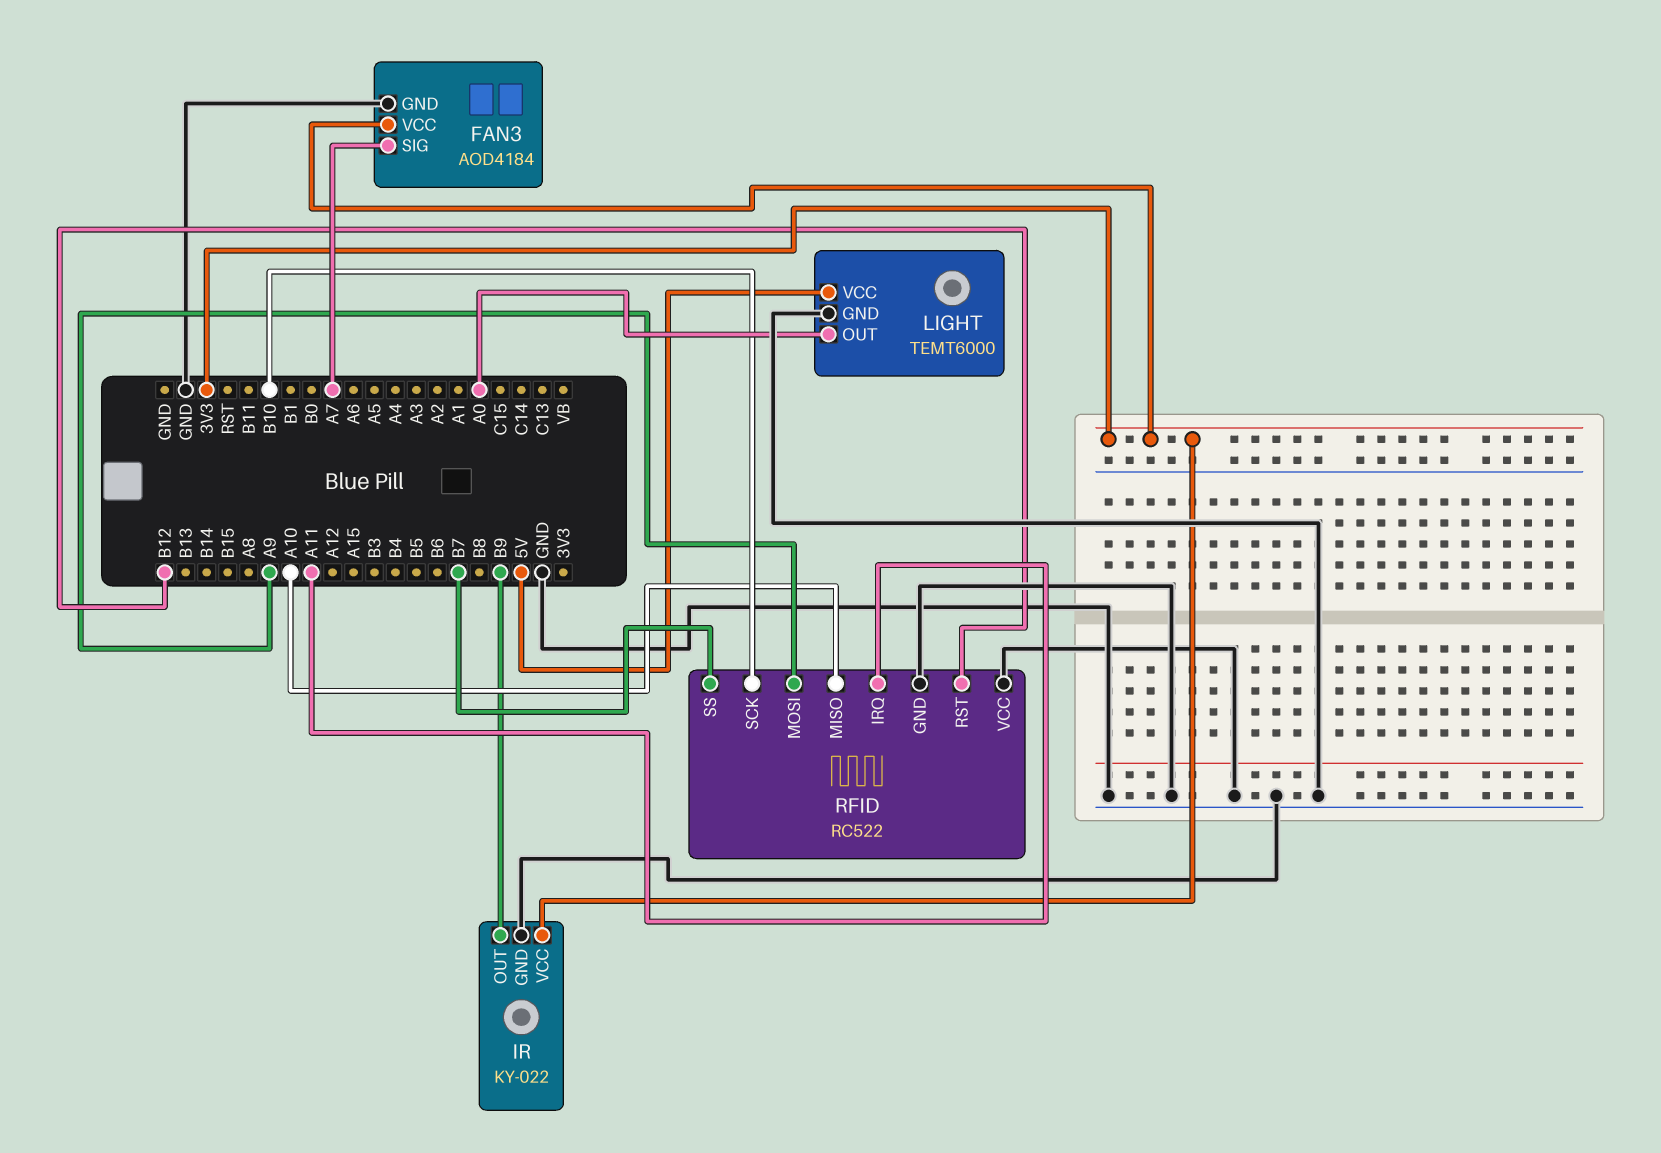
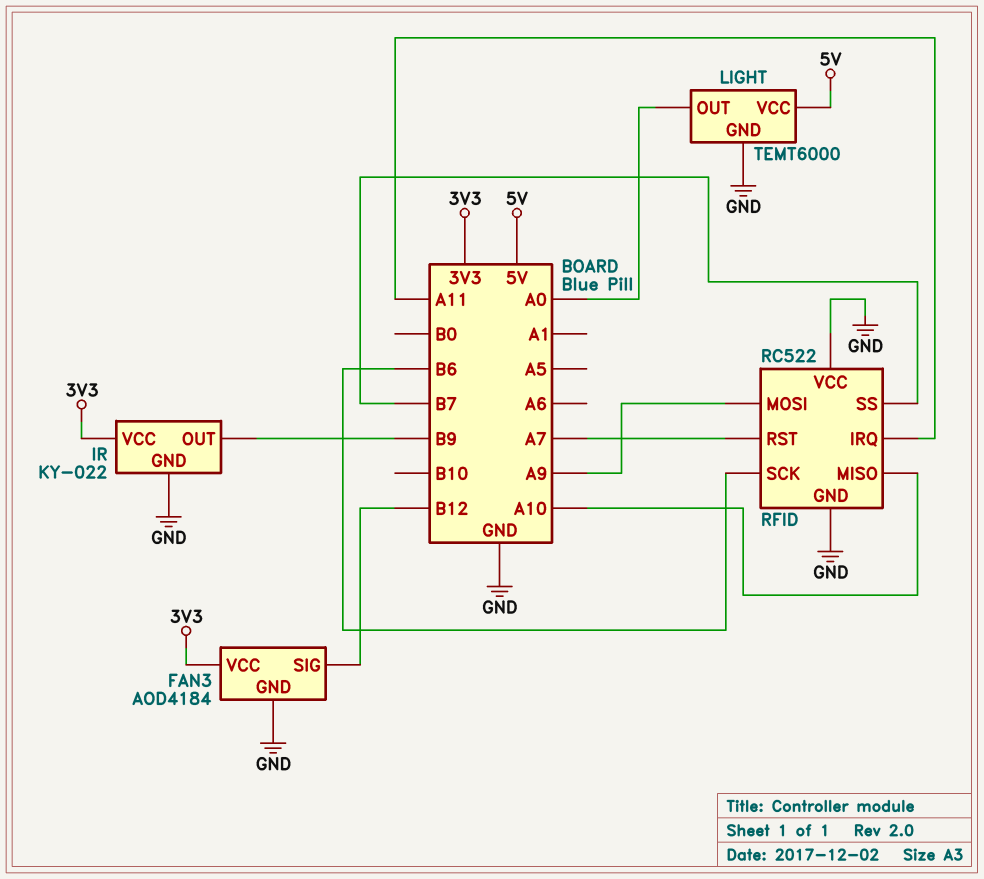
FAN3 pin SIG: A7 -> B12
RFID pin RST: B12 -> A7
RFID pin SCK: B10 -> B6

